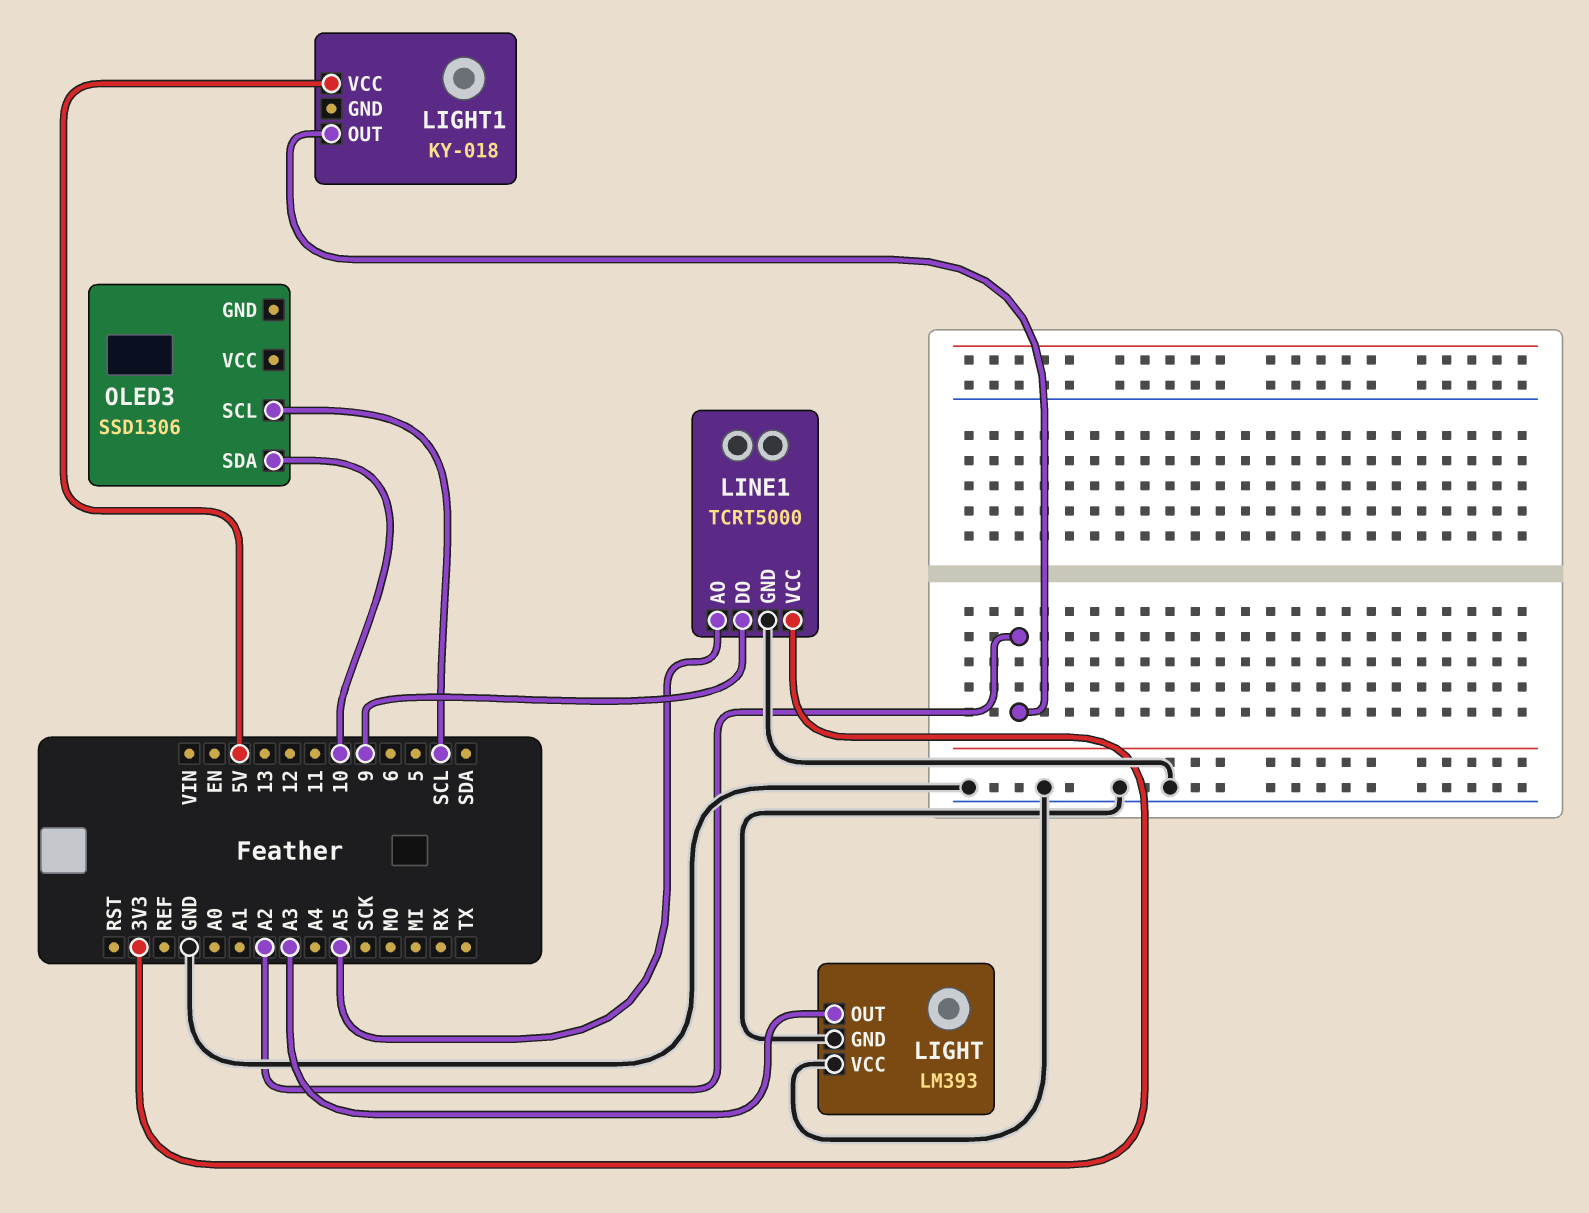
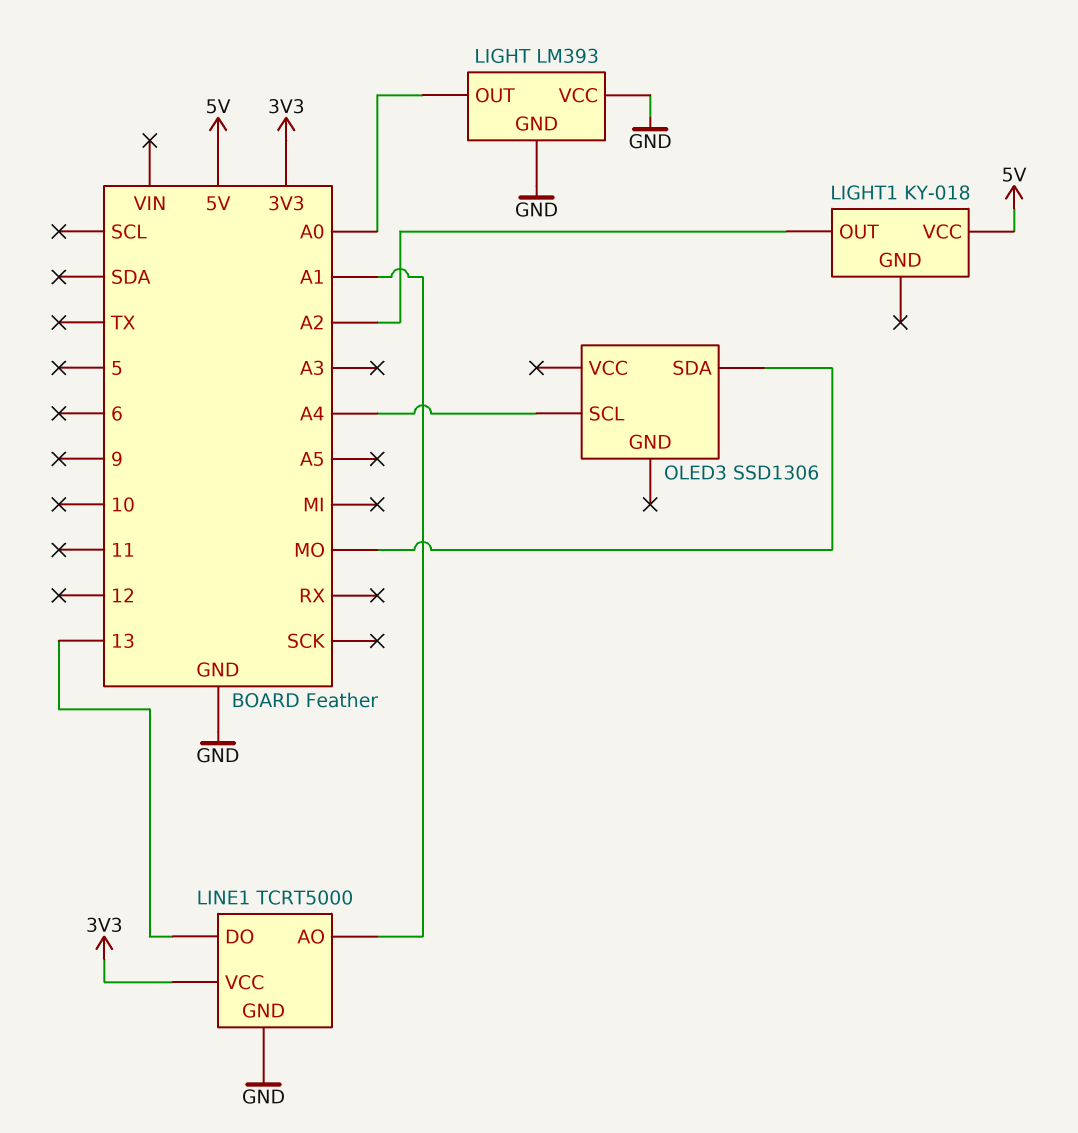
LIGHT pin OUT: A3 -> A0
LINE1 pin AO: A5 -> A1
LINE1 pin DO: 9 -> 13
OLED3 pin SCL: SCL -> A4
OLED3 pin SDA: 10 -> MO

